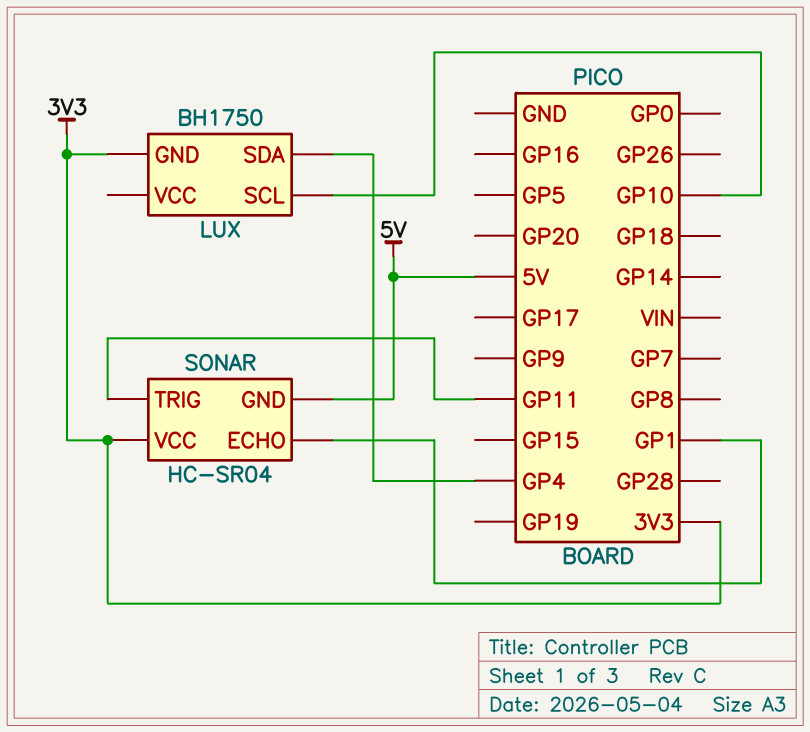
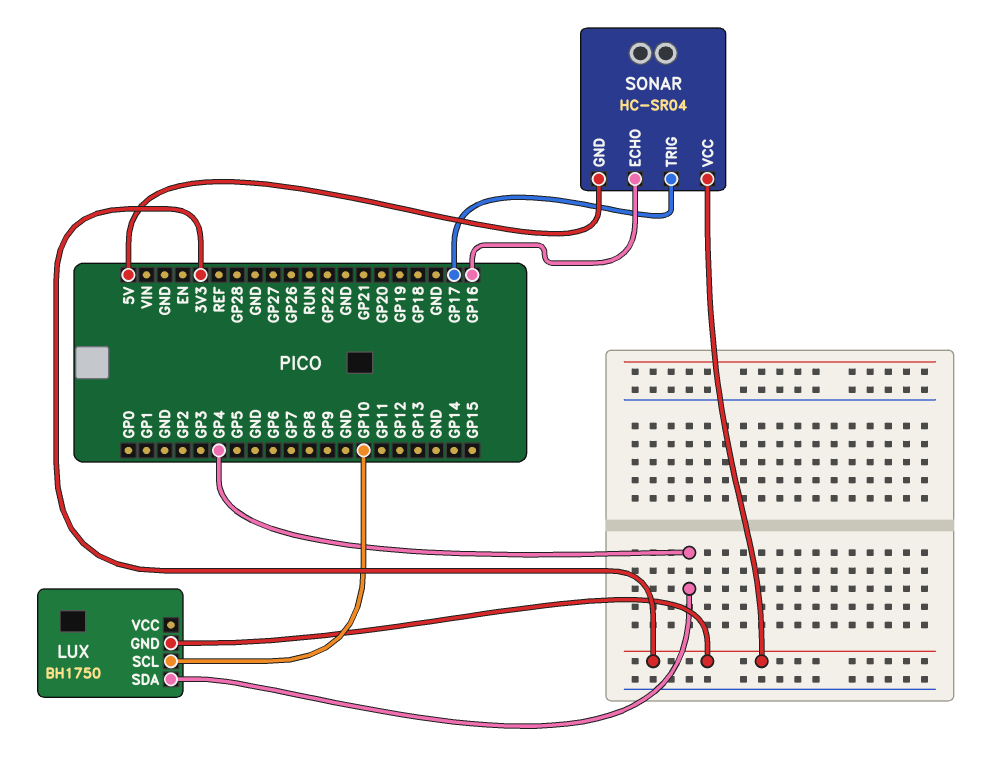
SONAR pin ECHO: GP1 -> GP16
SONAR pin TRIG: GP11 -> GP17

